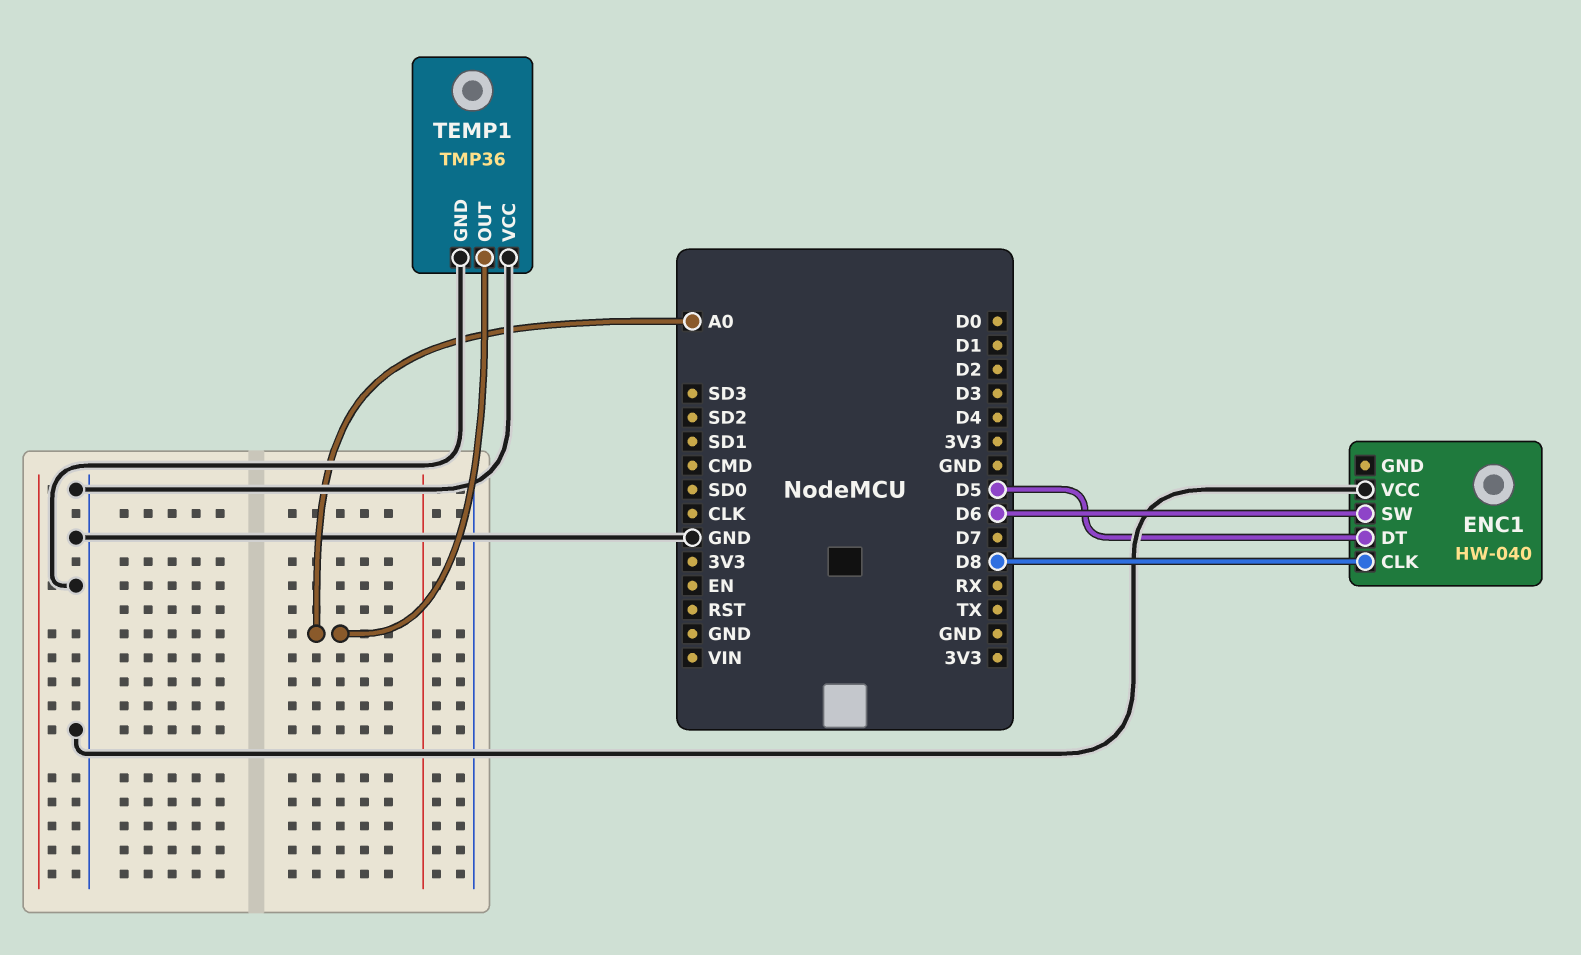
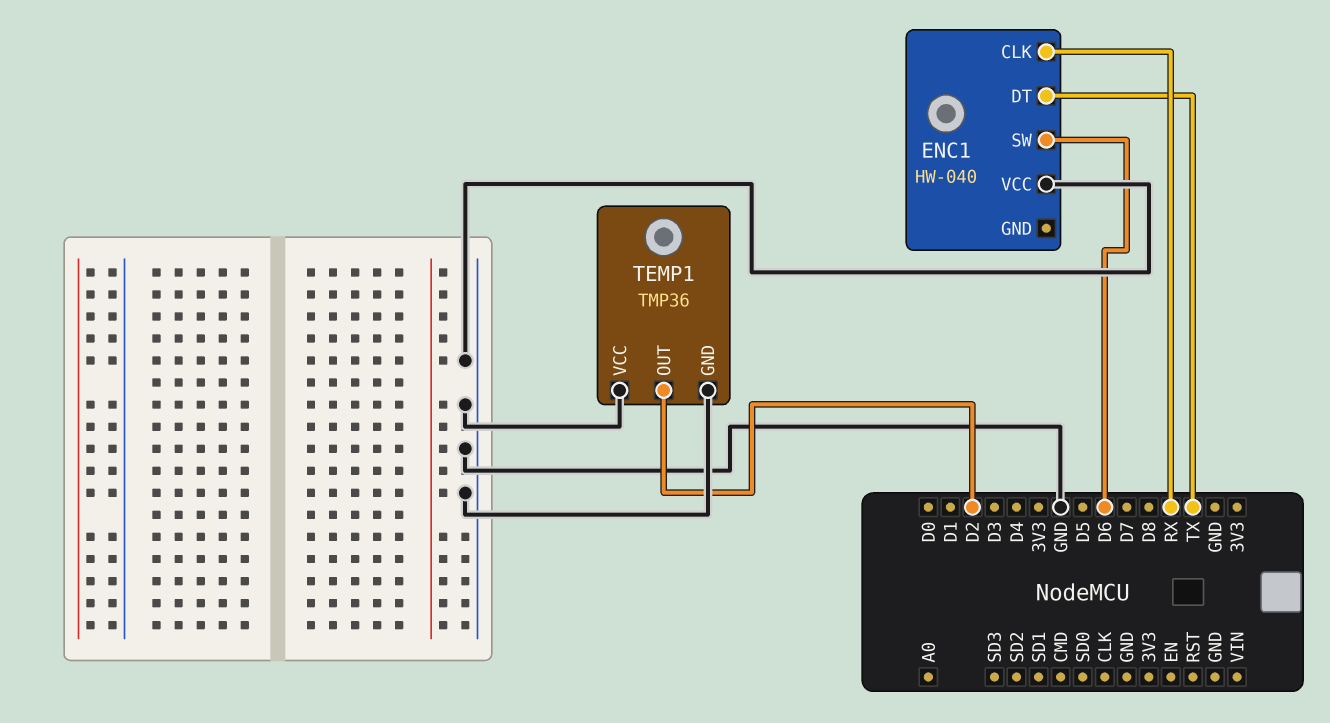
ENC1 pin CLK: D8 -> RX
ENC1 pin DT: D5 -> TX
TEMP1 pin OUT: A0 -> D2

